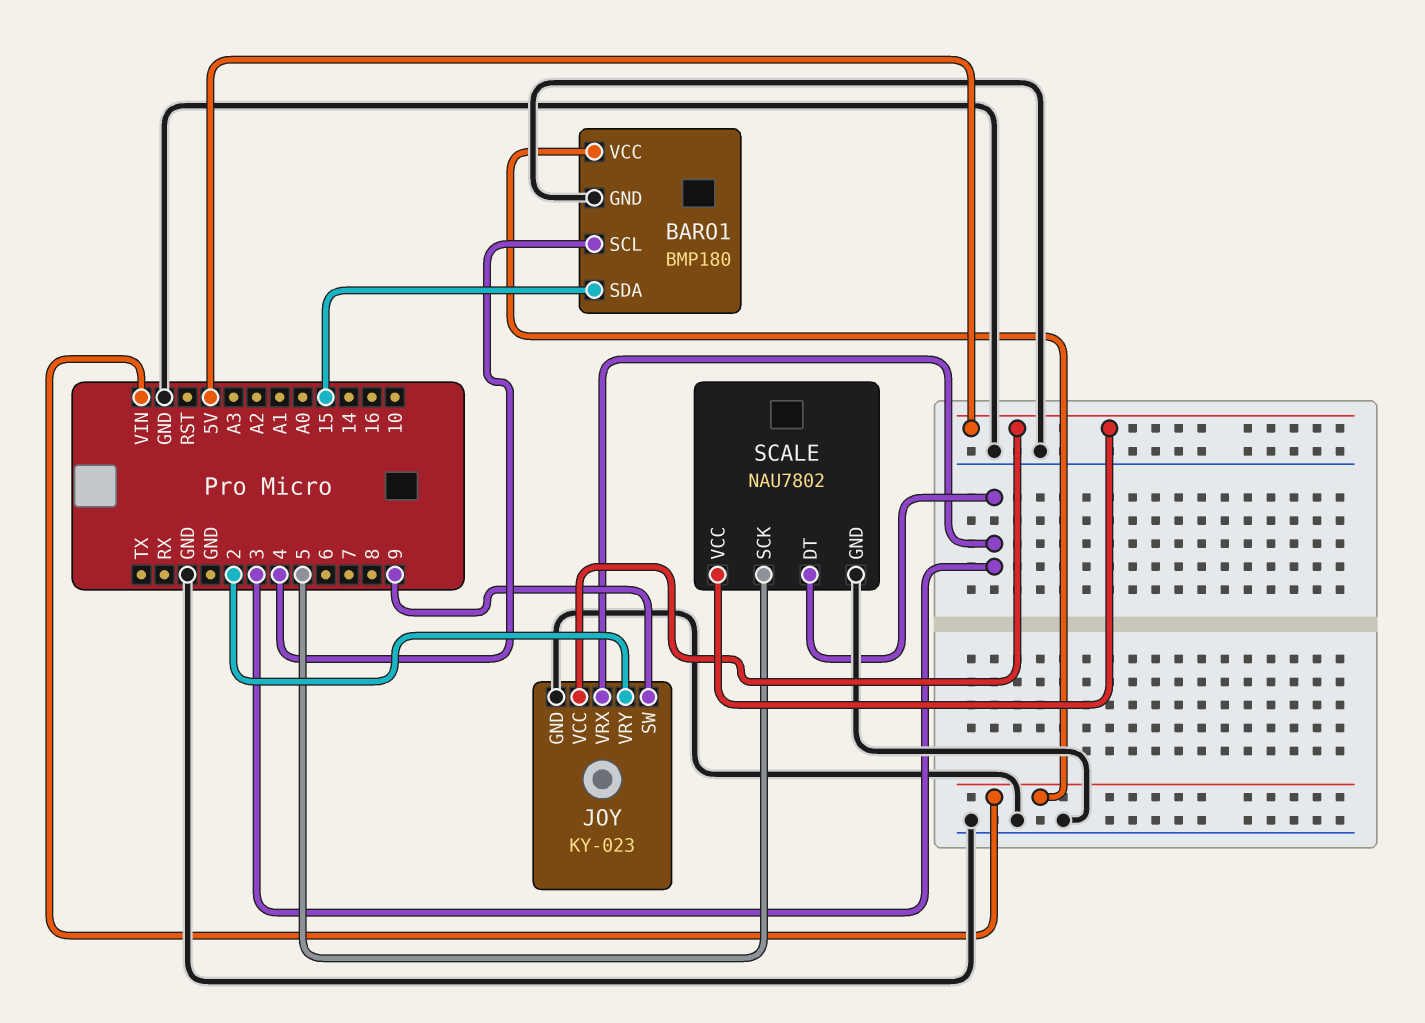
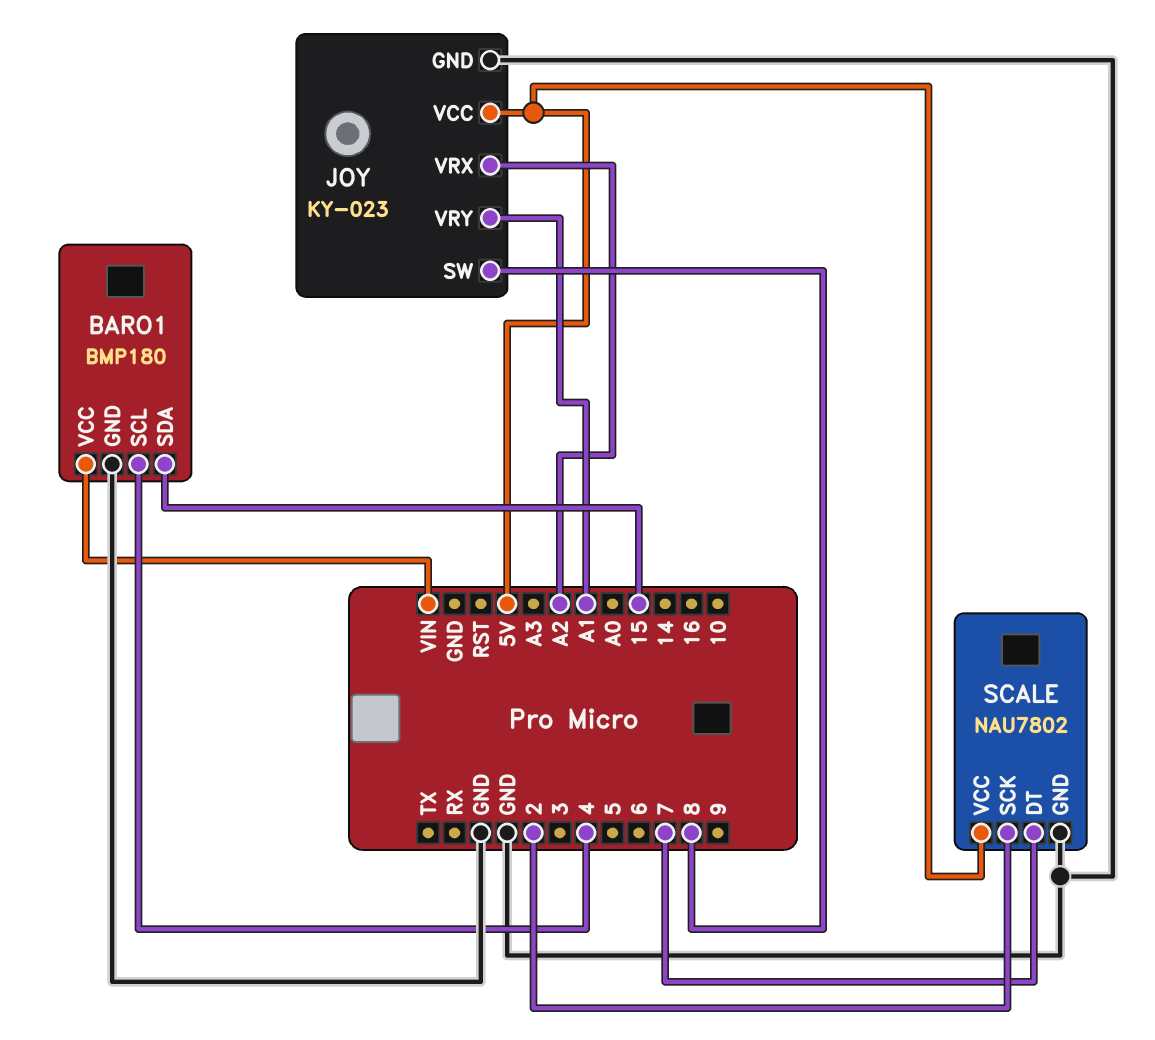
JOY pin SW: 9 -> 8
JOY pin VRX: 3 -> A2
JOY pin VRY: 2 -> A1
SCALE pin DT: 3 -> 7
SCALE pin SCK: 5 -> 2

